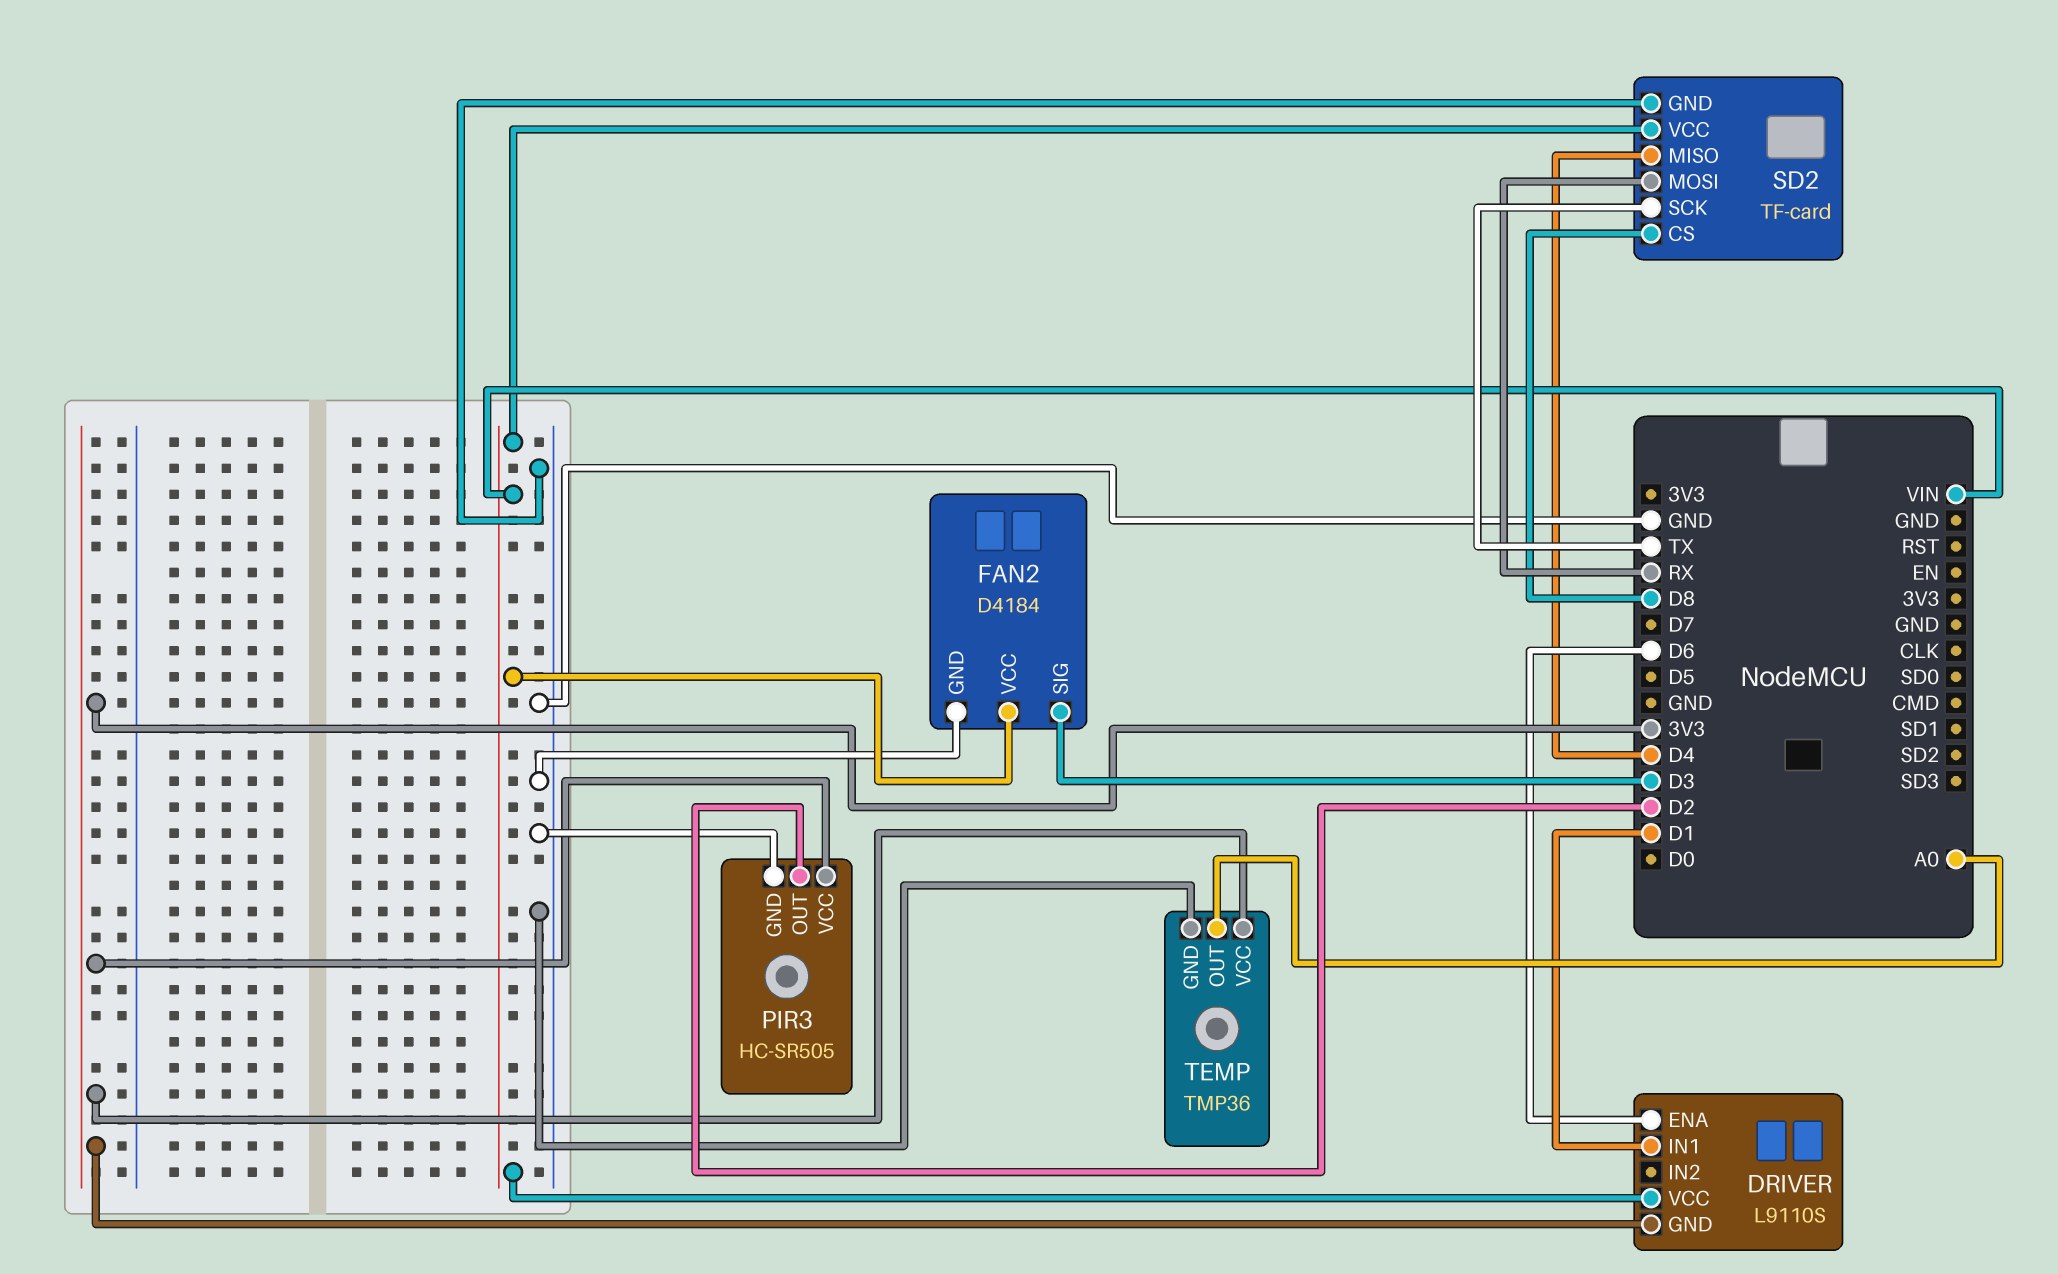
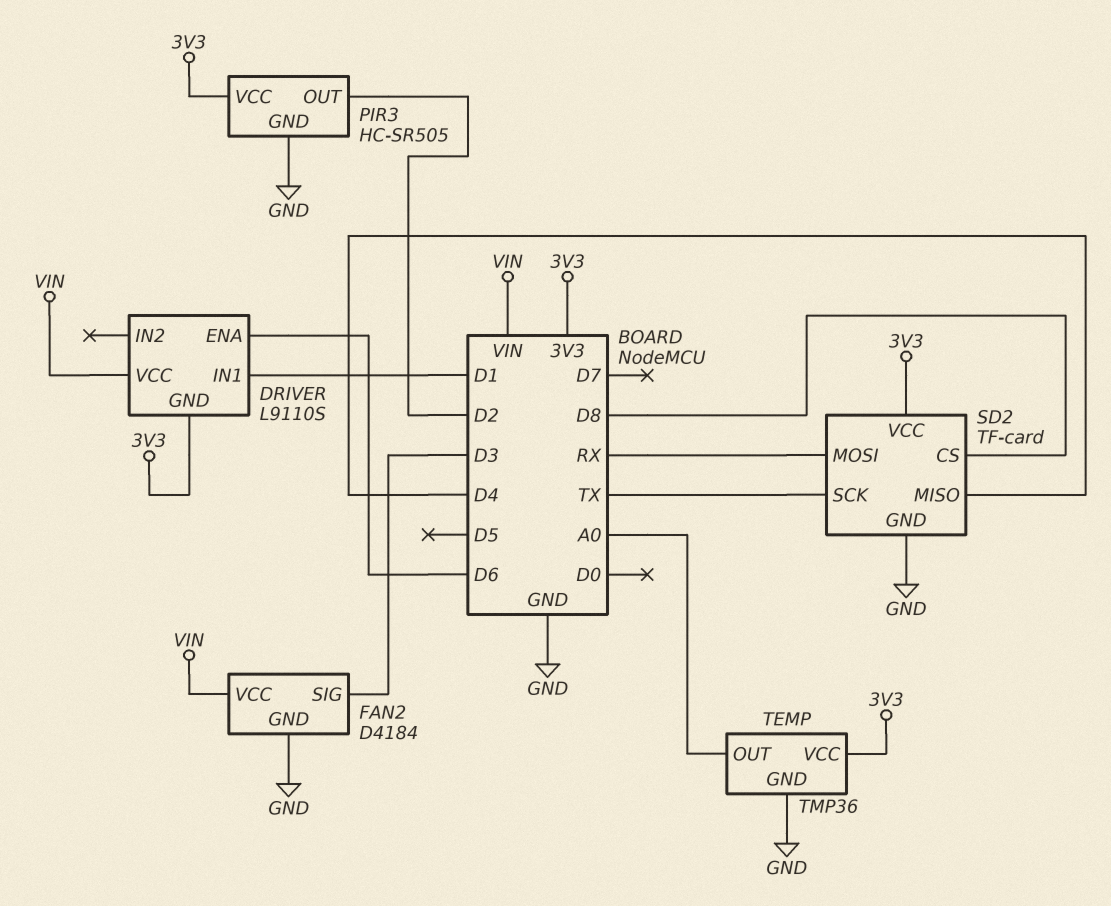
SD2 pin VCC: VIN -> 3V3

